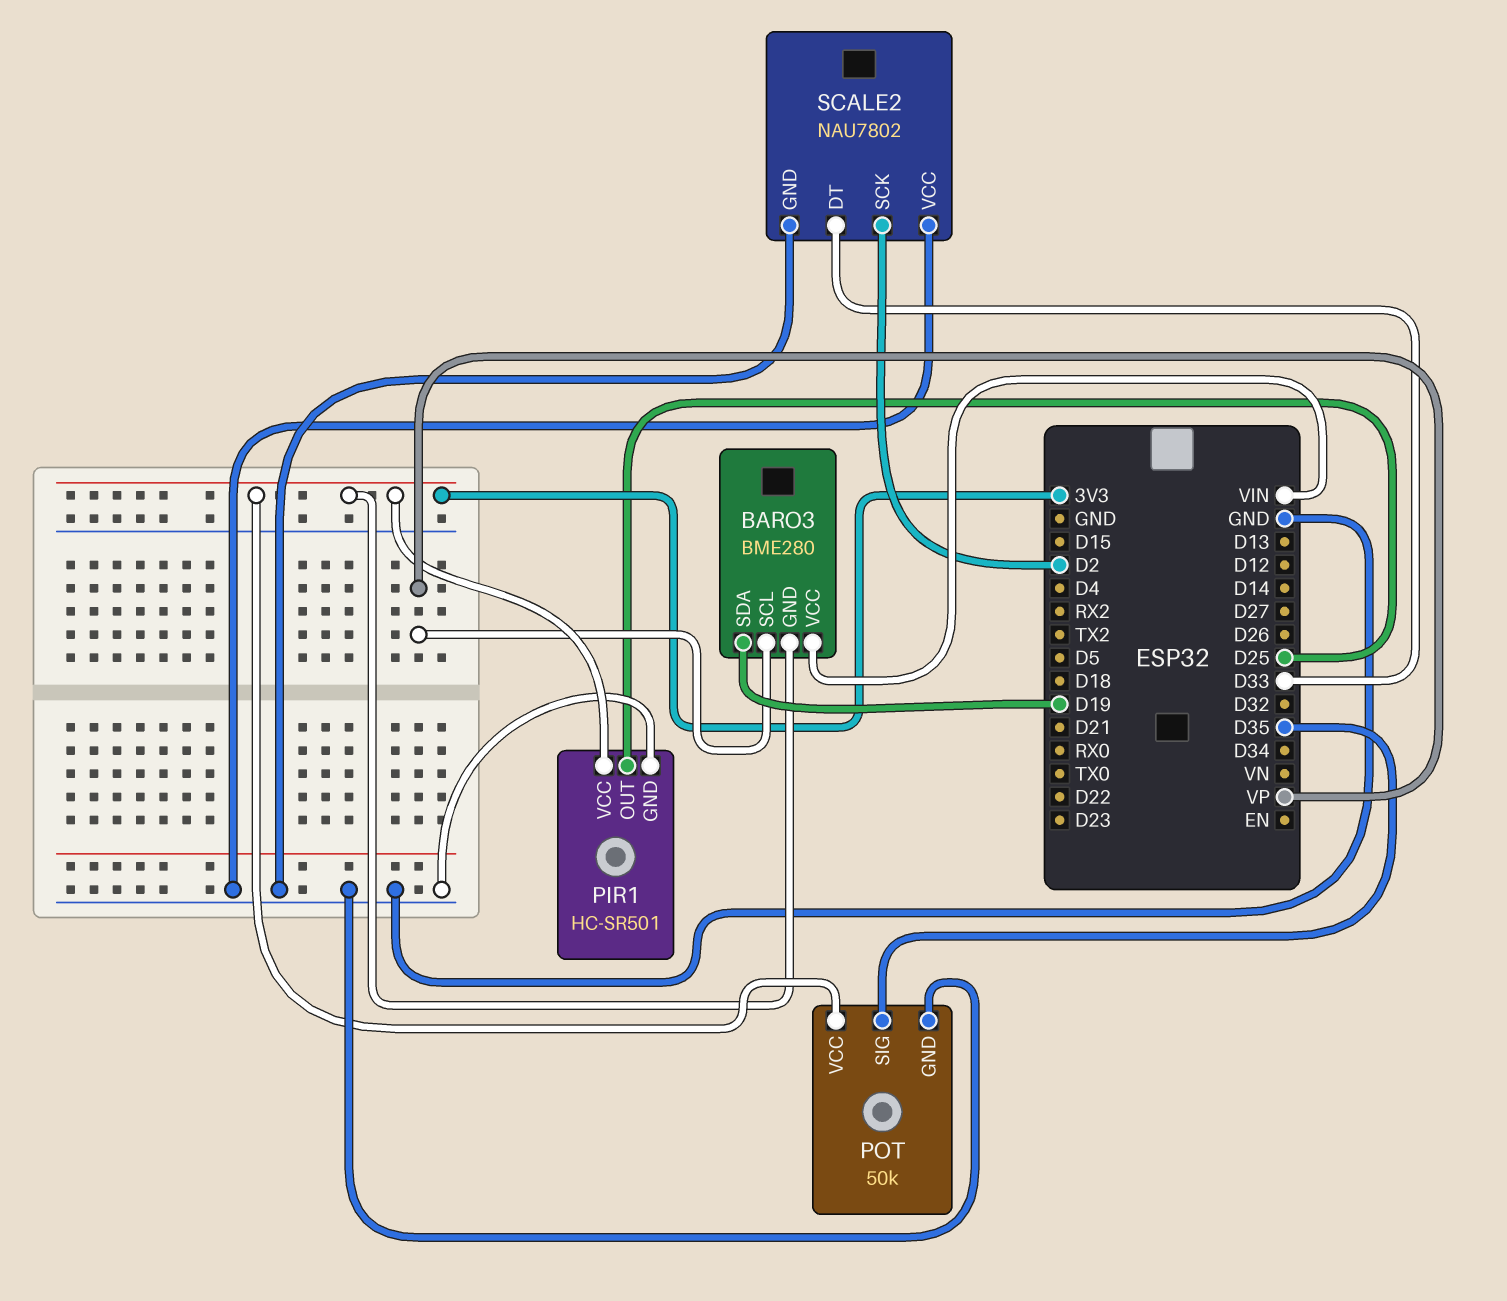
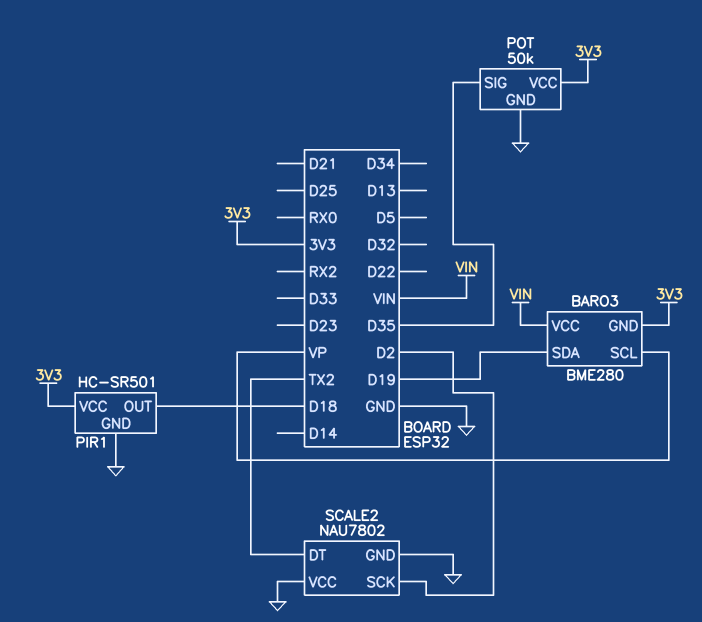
PIR1 pin OUT: D25 -> D18
SCALE2 pin DT: D33 -> TX2

